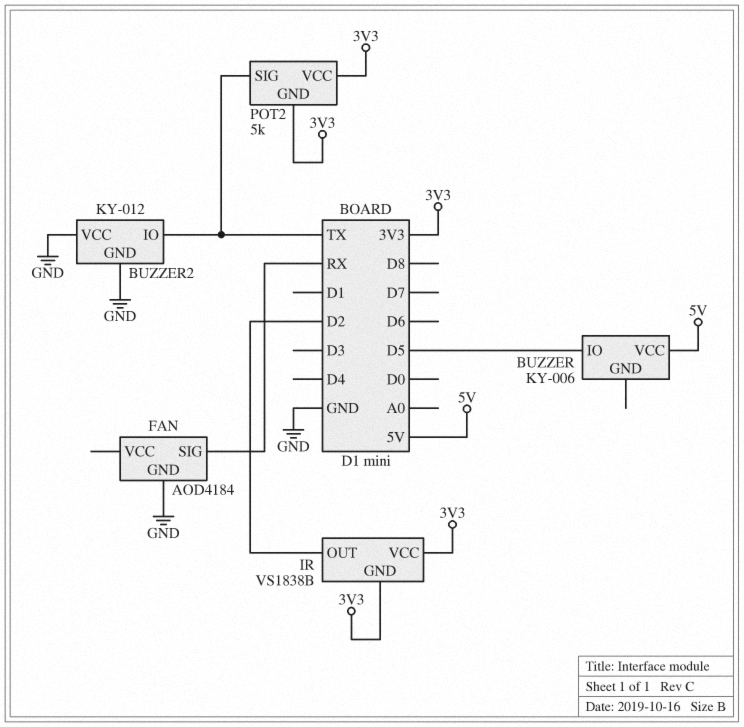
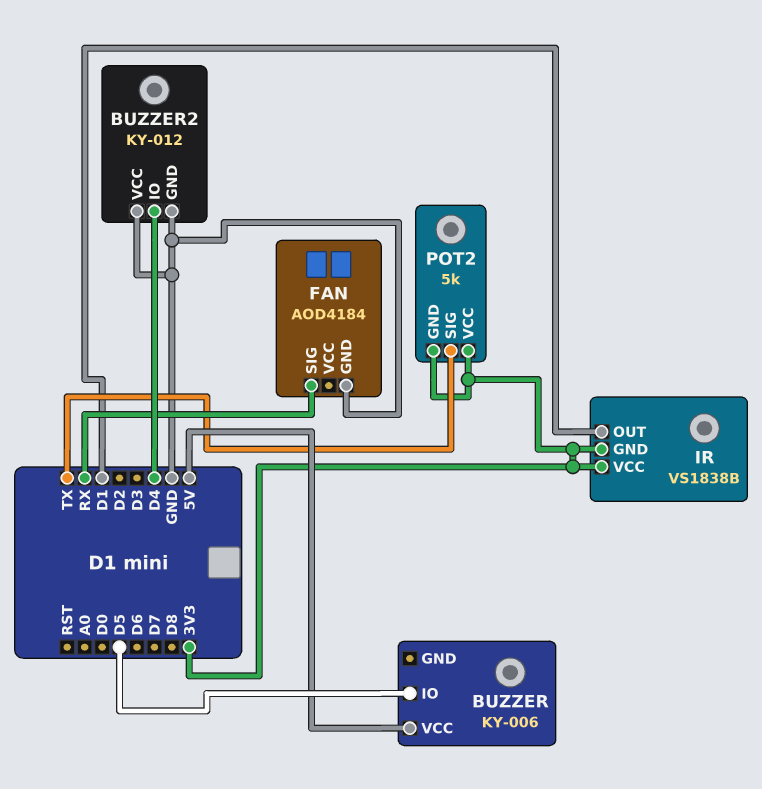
BUZZER2 pin IO: TX -> D4
IR pin OUT: D2 -> D1

